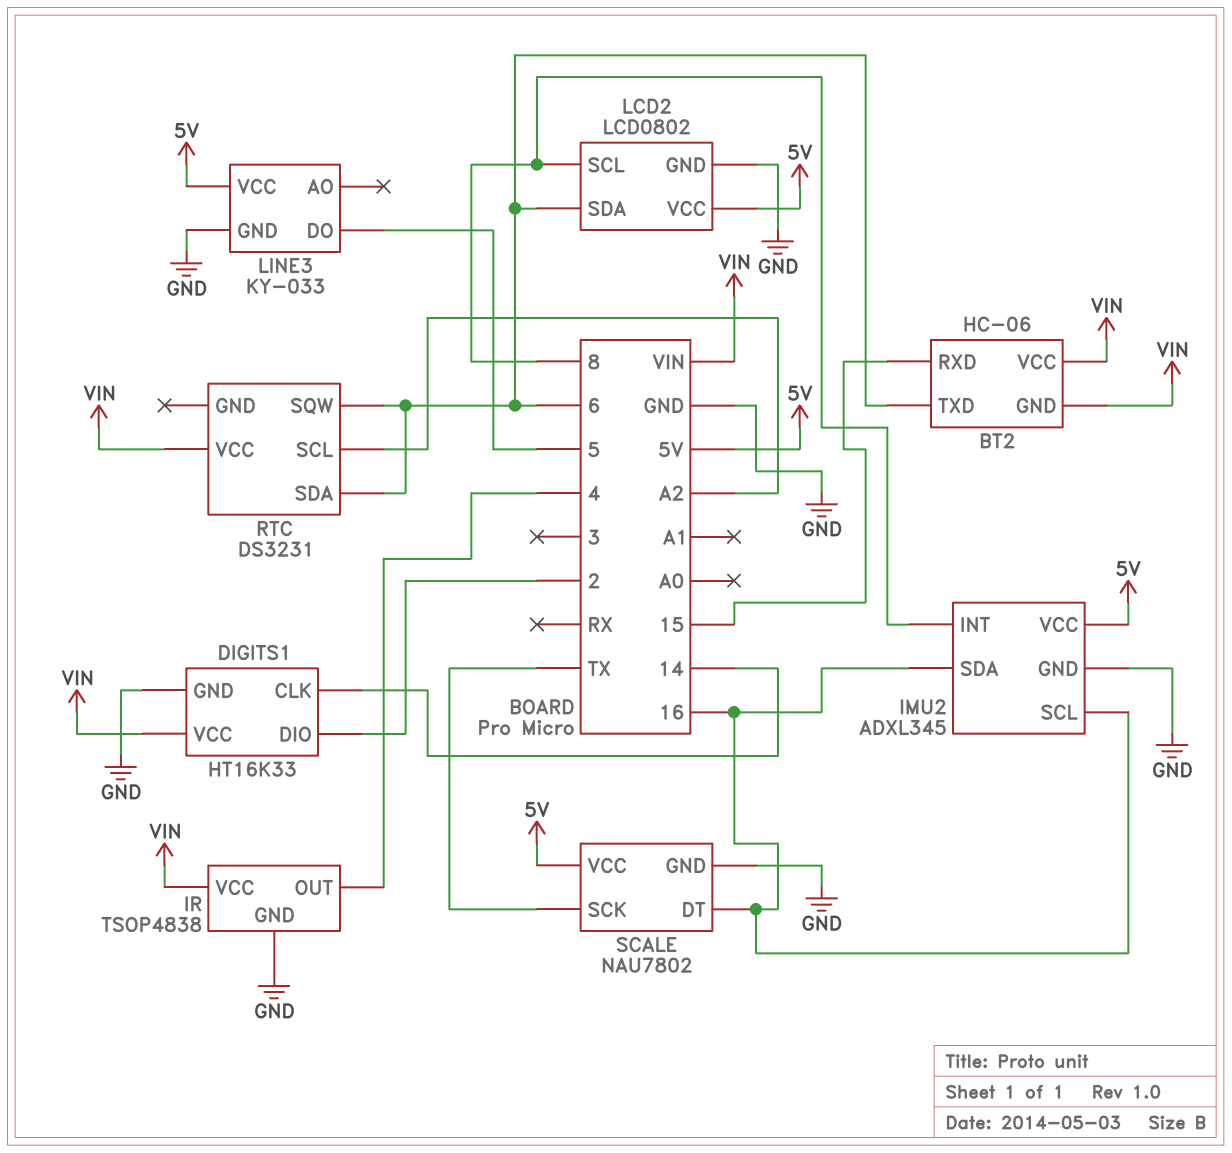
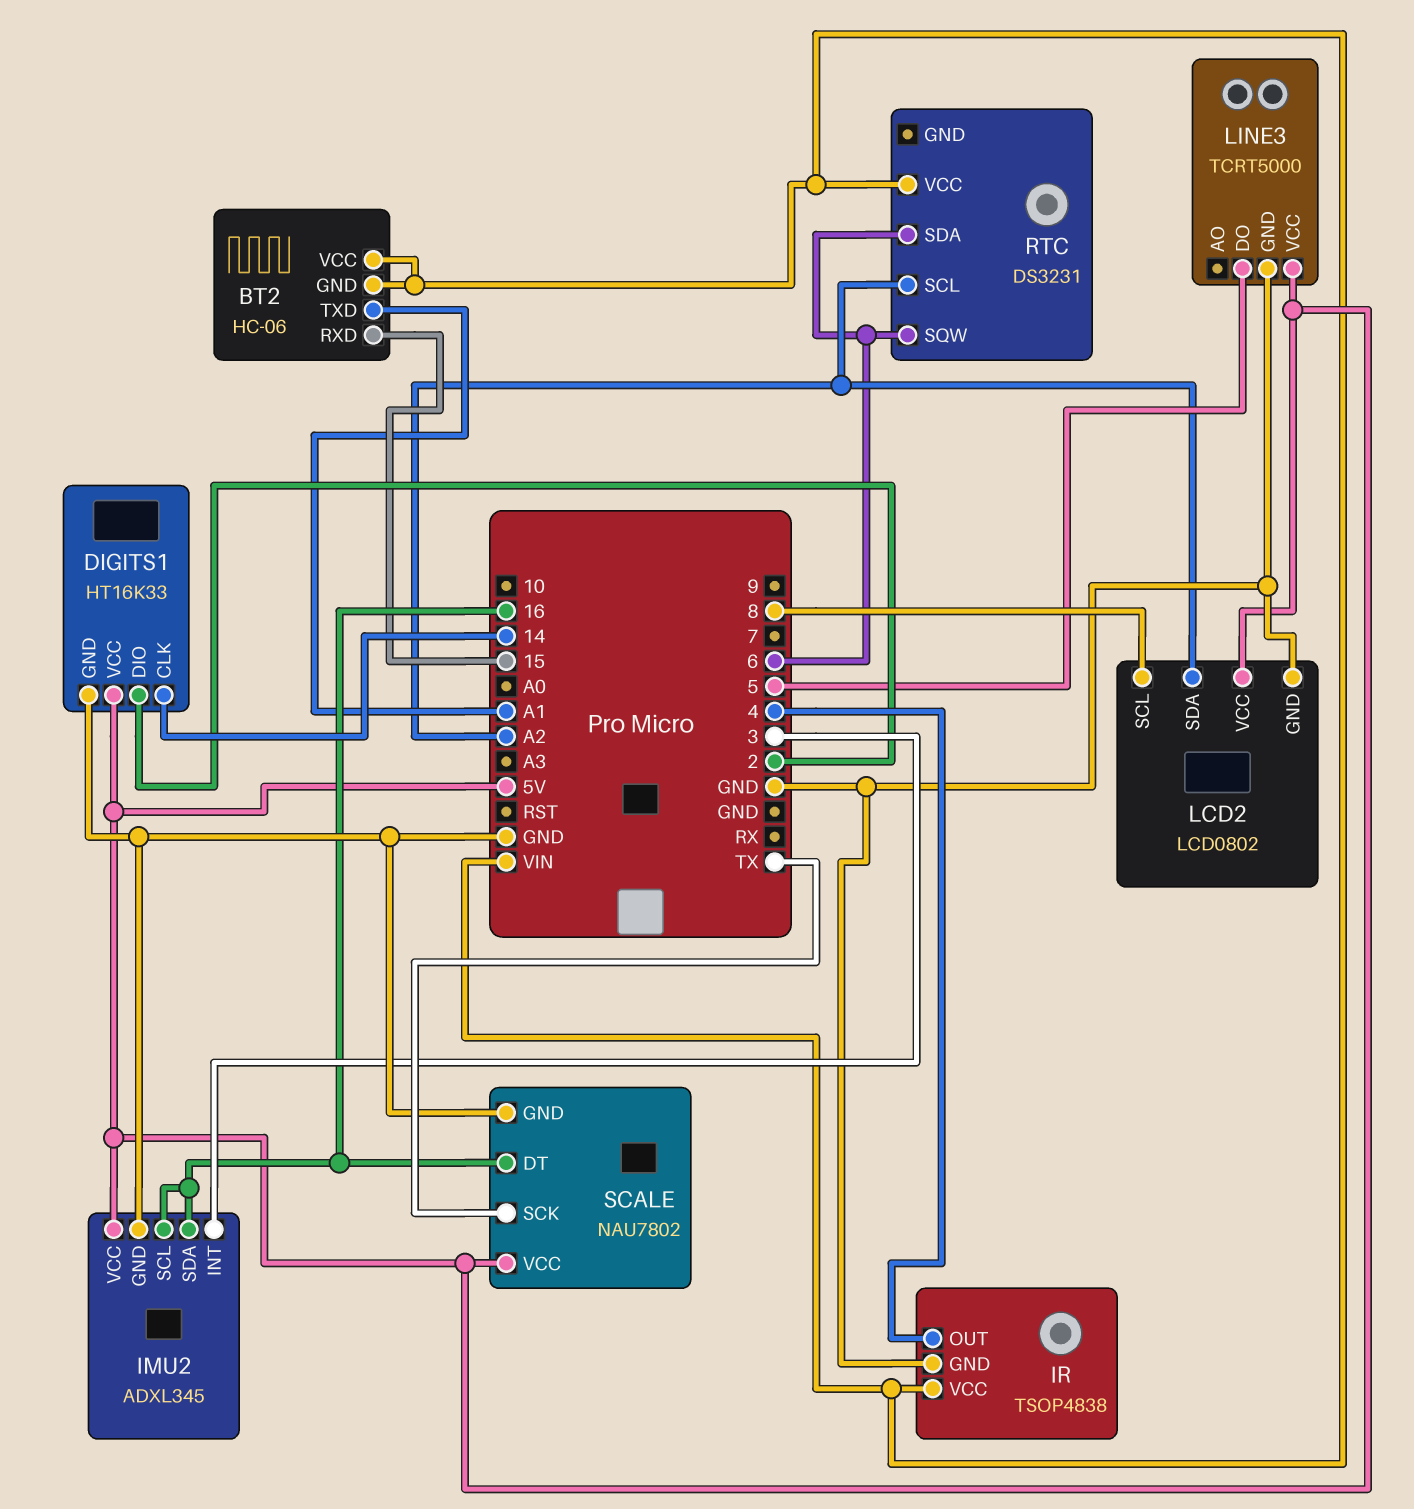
BT2 pin TXD: 6 -> A1
DIGITS1 pin VCC: VIN -> 5V
IMU2 pin INT: 8 -> 3
LCD2 pin SDA: 6 -> A2
LINE3: KY-033 -> TCRT5000

